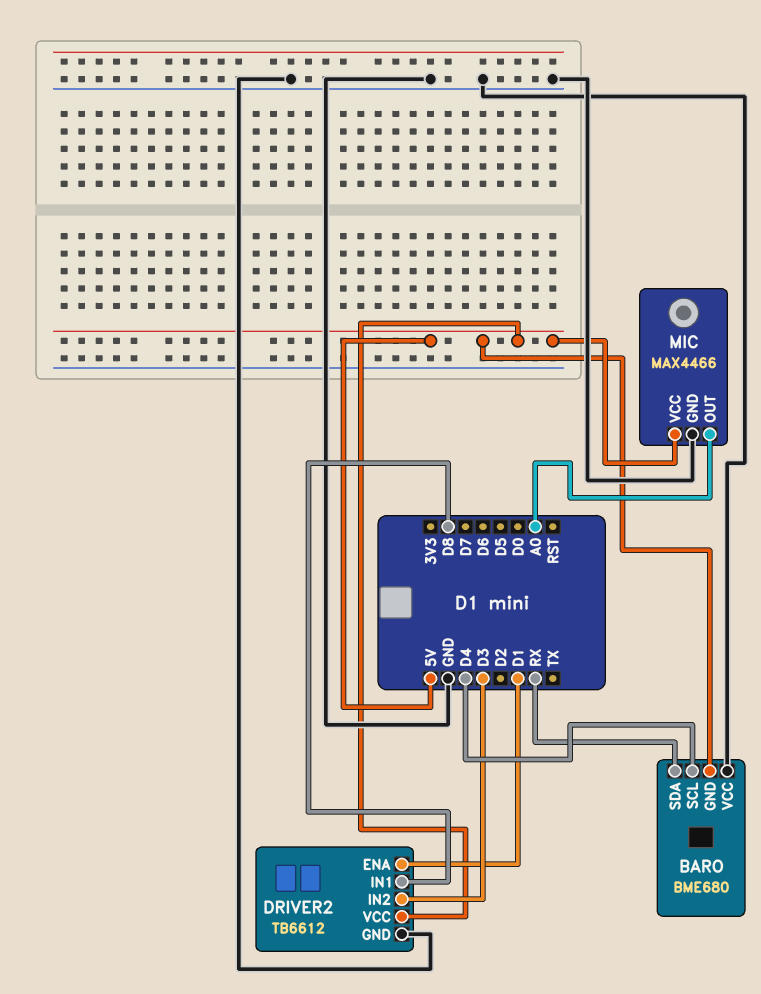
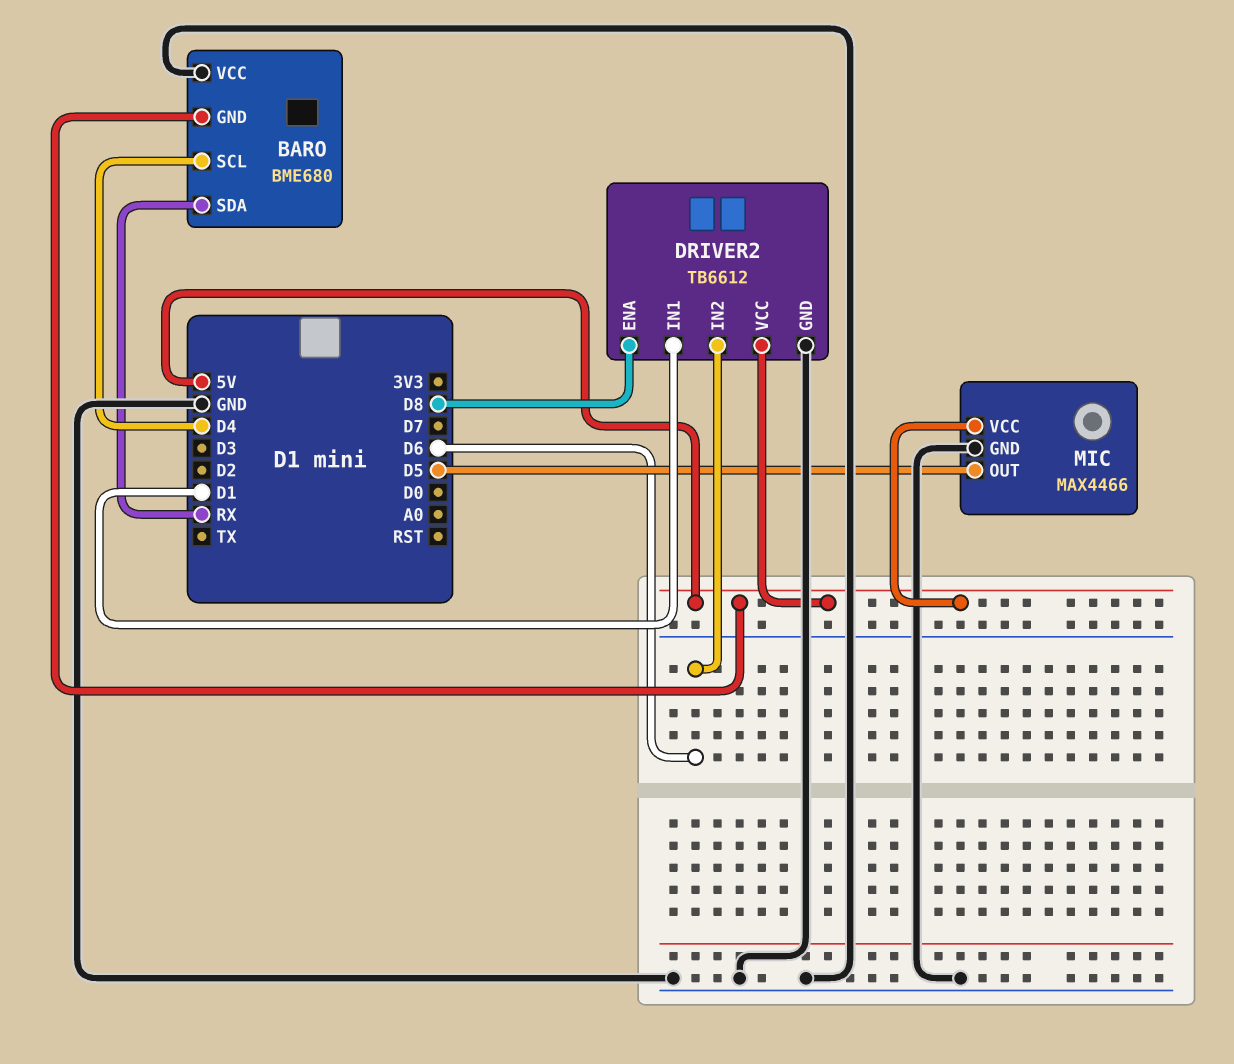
DRIVER2 pin ENA: D1 -> D8
DRIVER2 pin IN1: D8 -> D1
DRIVER2 pin IN2: D3 -> D6
MIC pin OUT: A0 -> D5

